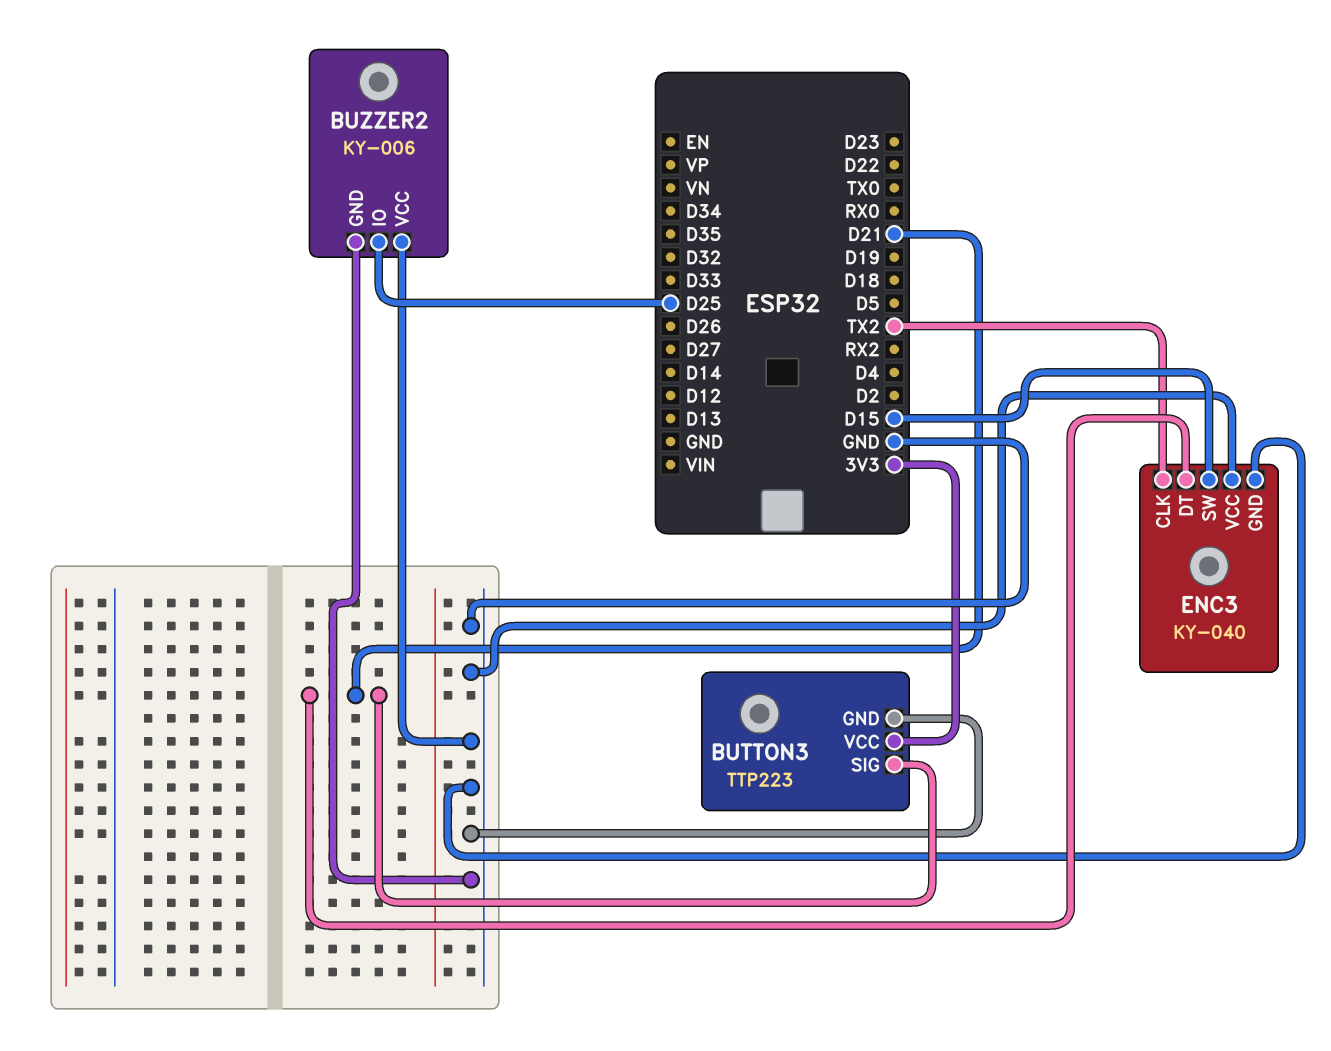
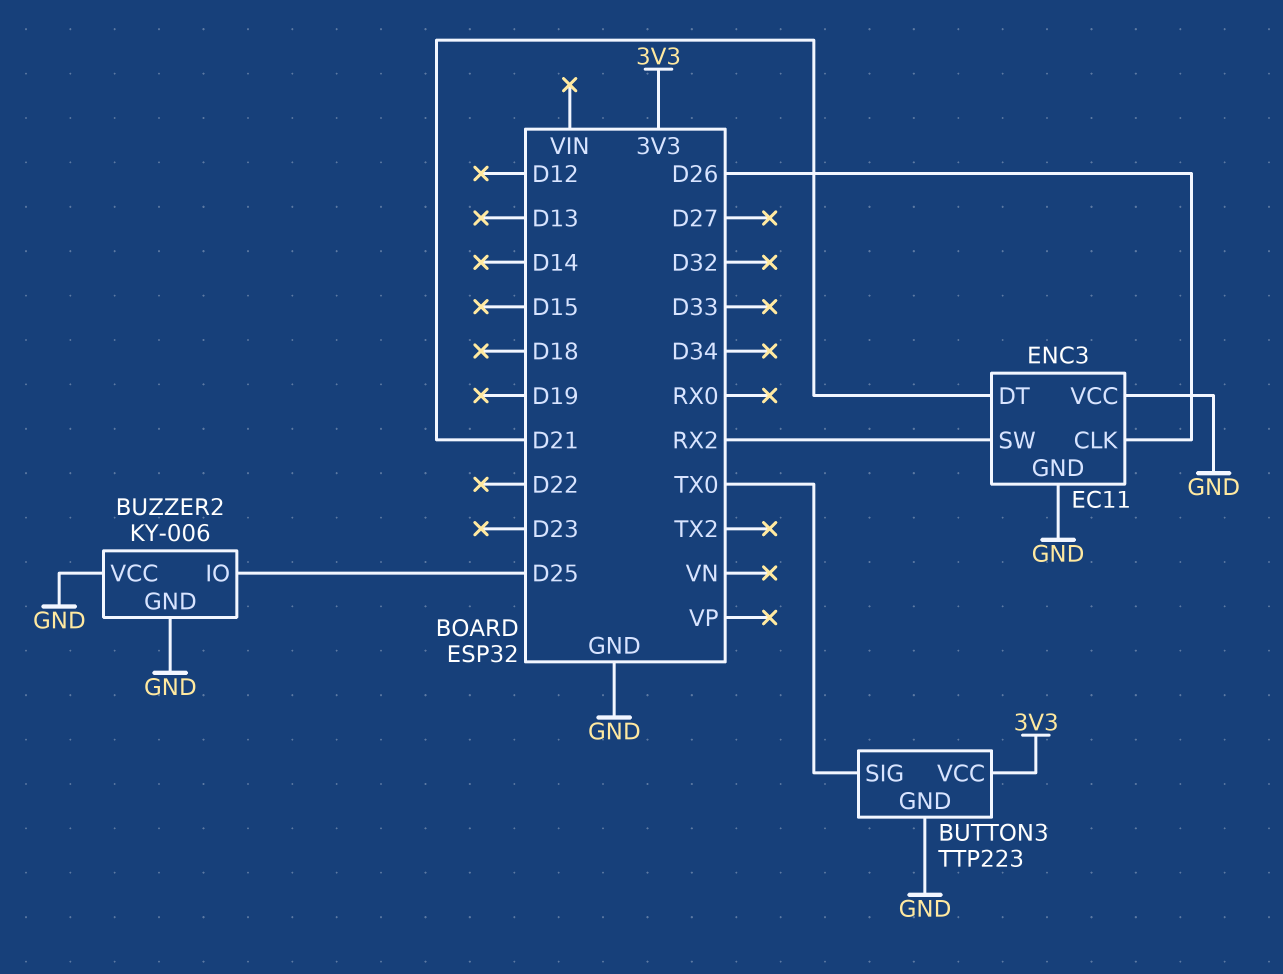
BUTTON3 pin SIG: D21 -> TX0
ENC3: KY-040 -> EC11
ENC3 pin CLK: TX2 -> D26
ENC3 pin SW: D15 -> RX2

